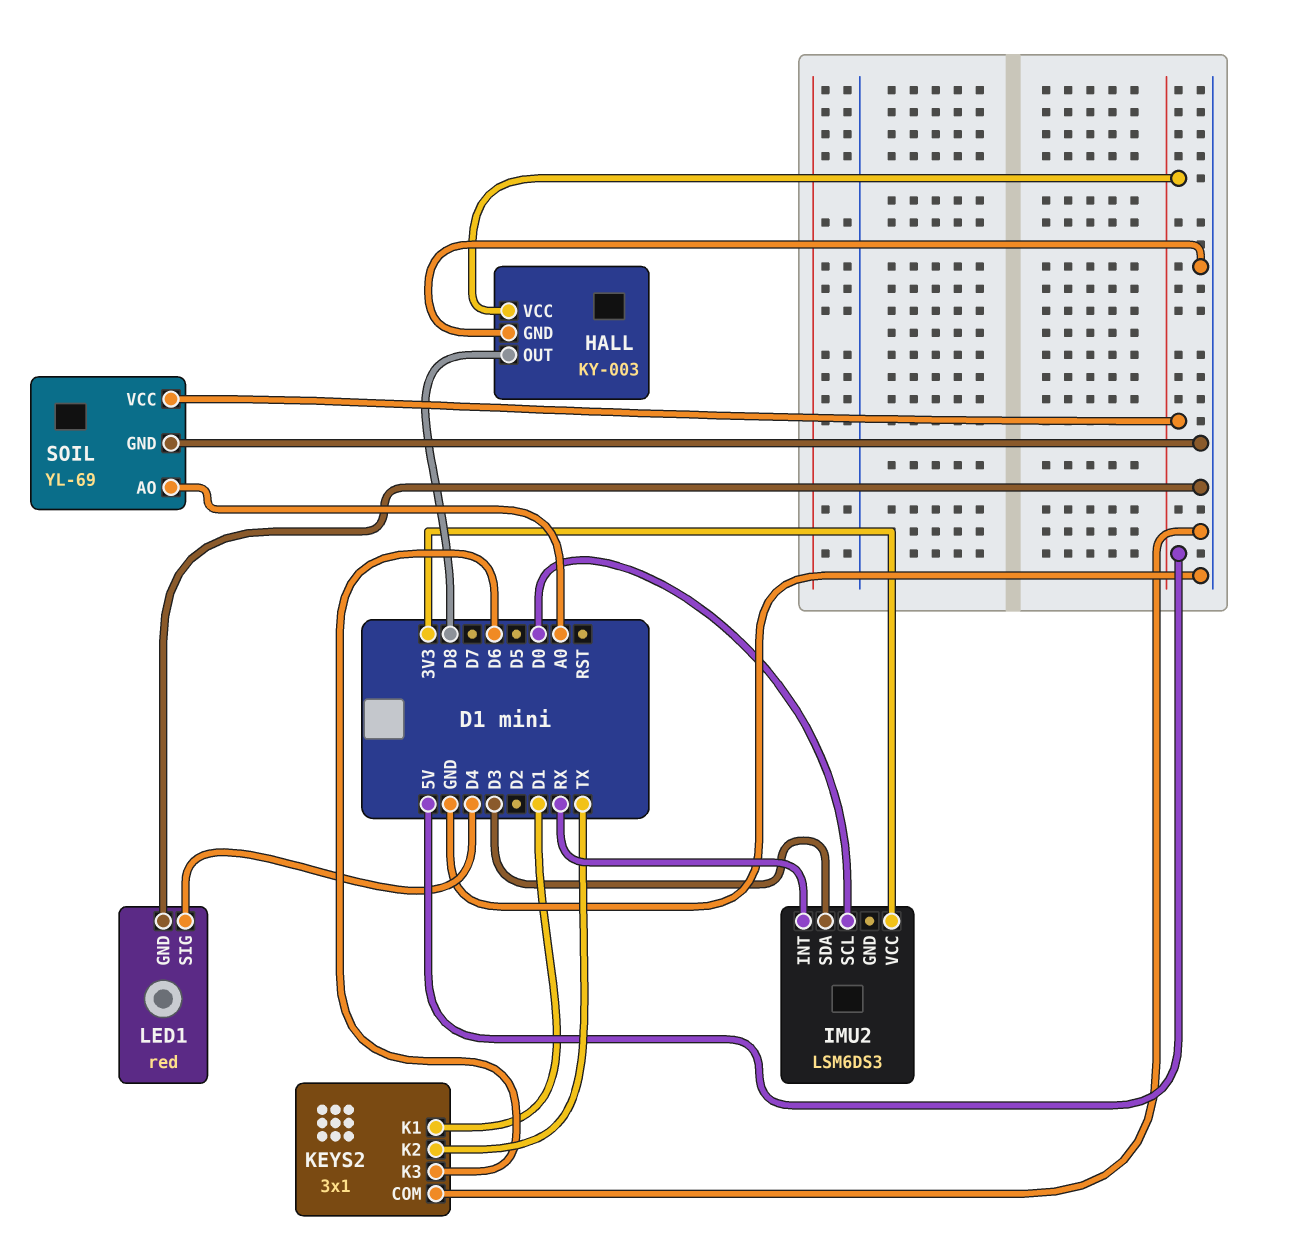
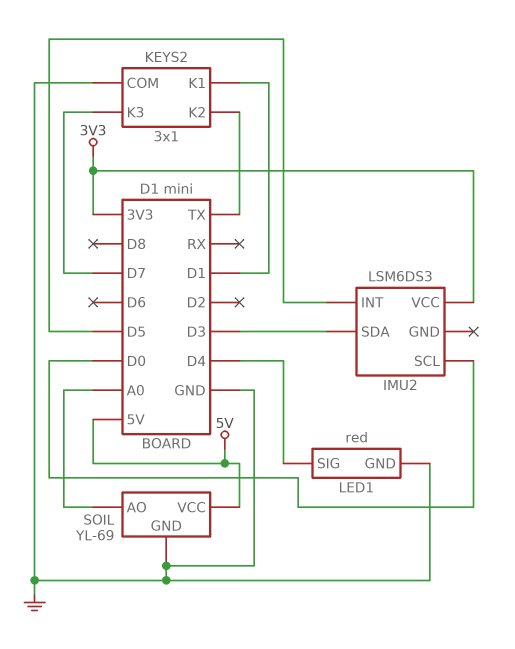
HALL: KY-003 -> none
HALL pin GND: GND -> none
HALL pin OUT: D8 -> none
HALL pin VCC: 5V -> none
IMU2 pin INT: RX -> D5
KEYS2 pin K3: D6 -> D7

